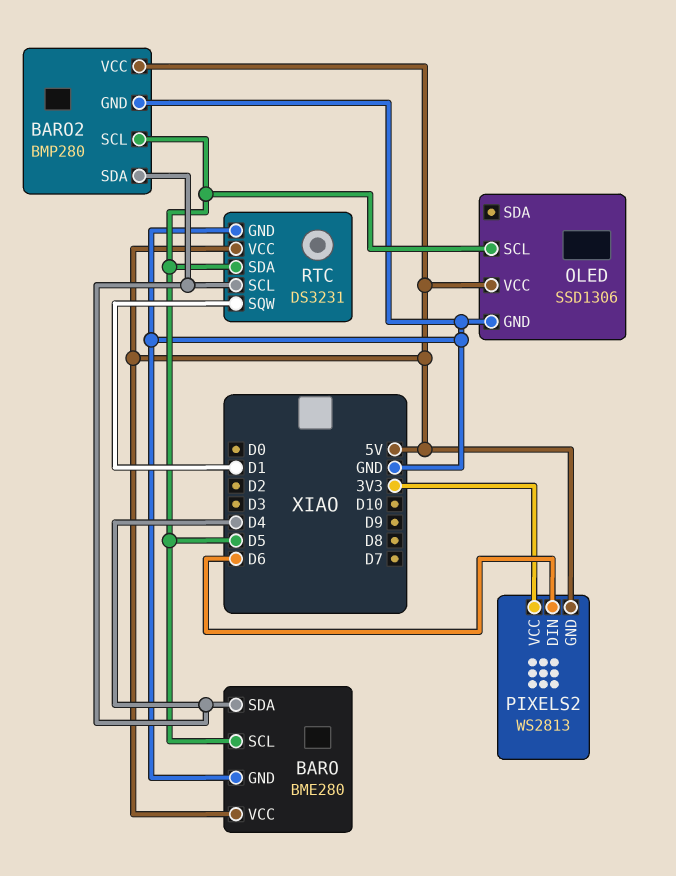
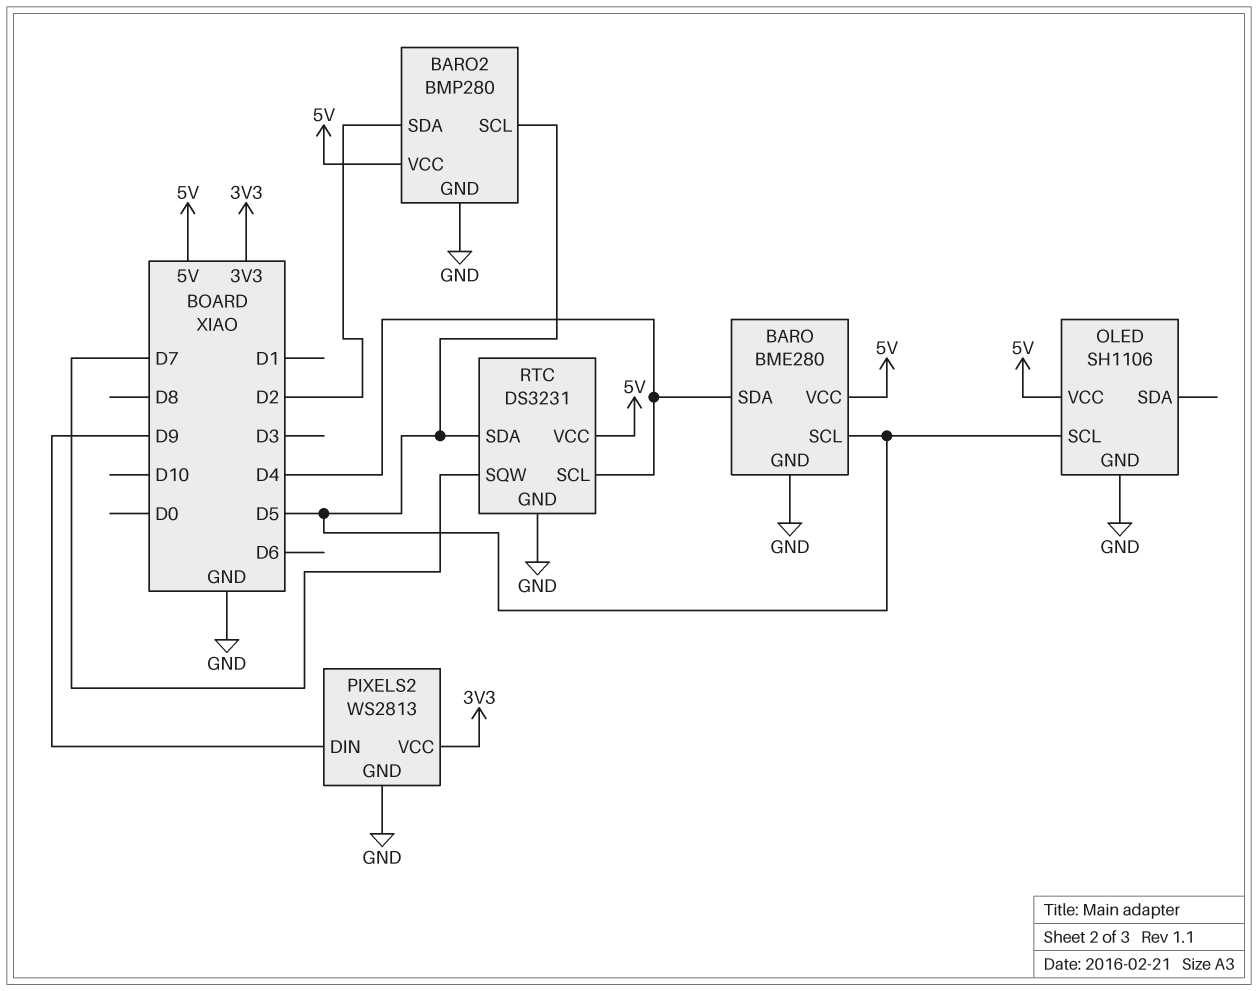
BARO2 pin SDA: D4 -> D2
OLED: SSD1306 -> SH1106
PIXELS2 pin DIN: D6 -> D9
PIXELS2 pin GND: 5V -> GND
RTC pin SQW: D1 -> D7

